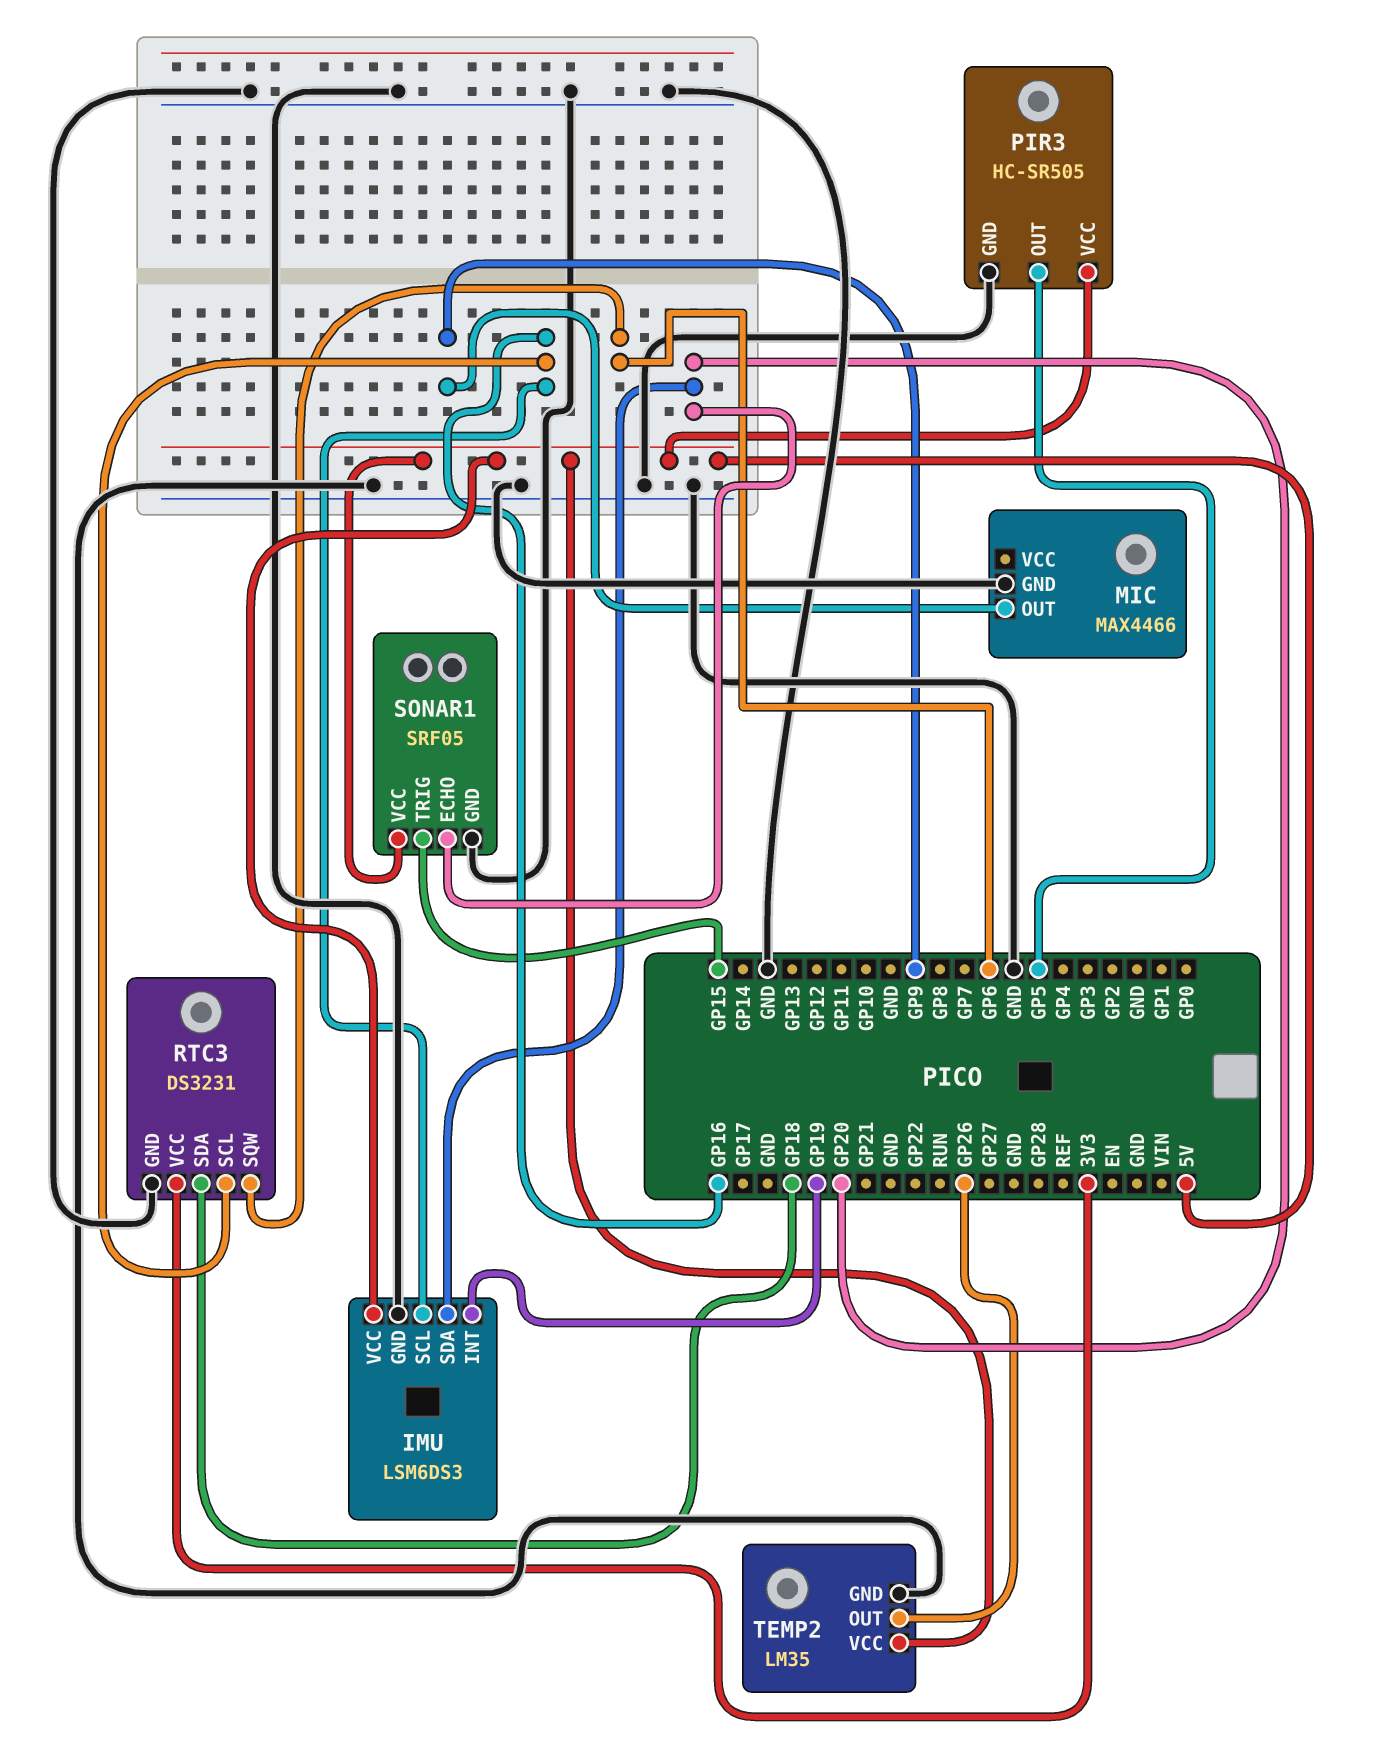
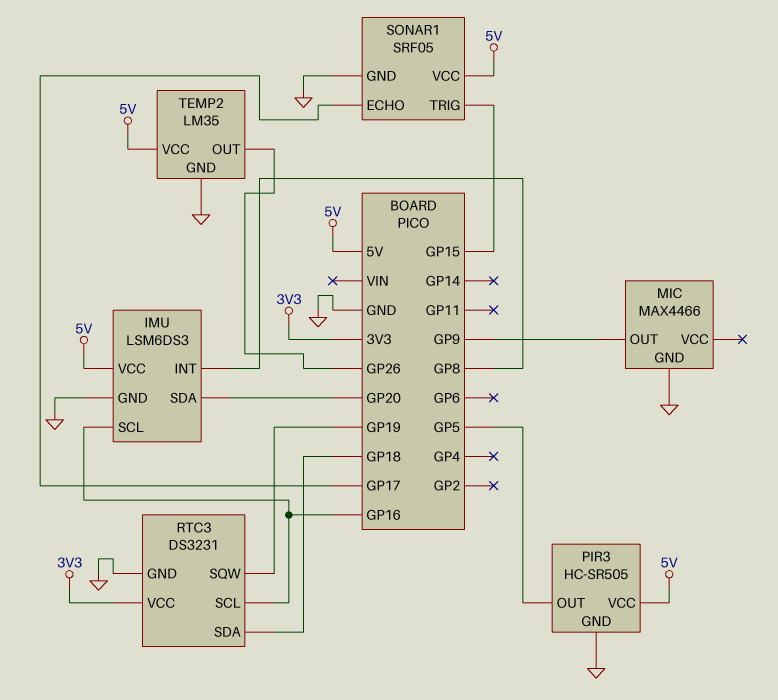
IMU pin INT: GP19 -> GP8
RTC3 pin SQW: GP6 -> GP19
SONAR1 pin ECHO: GP20 -> GP17

